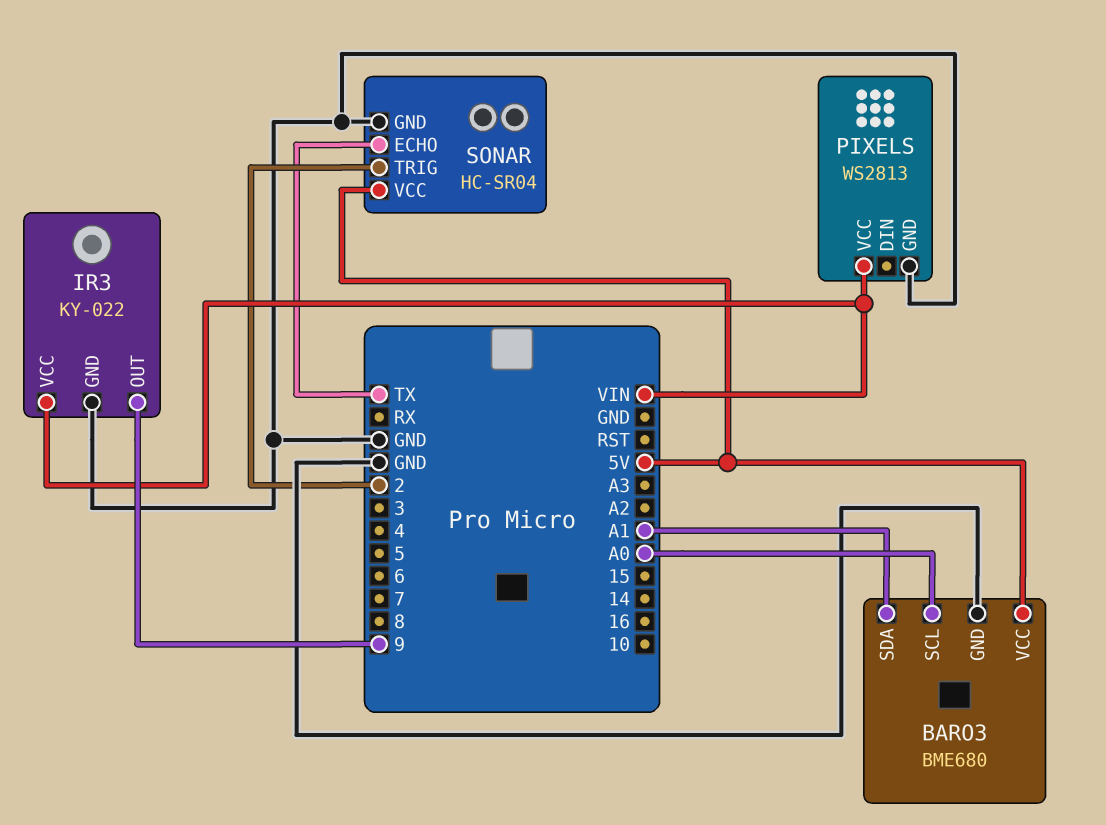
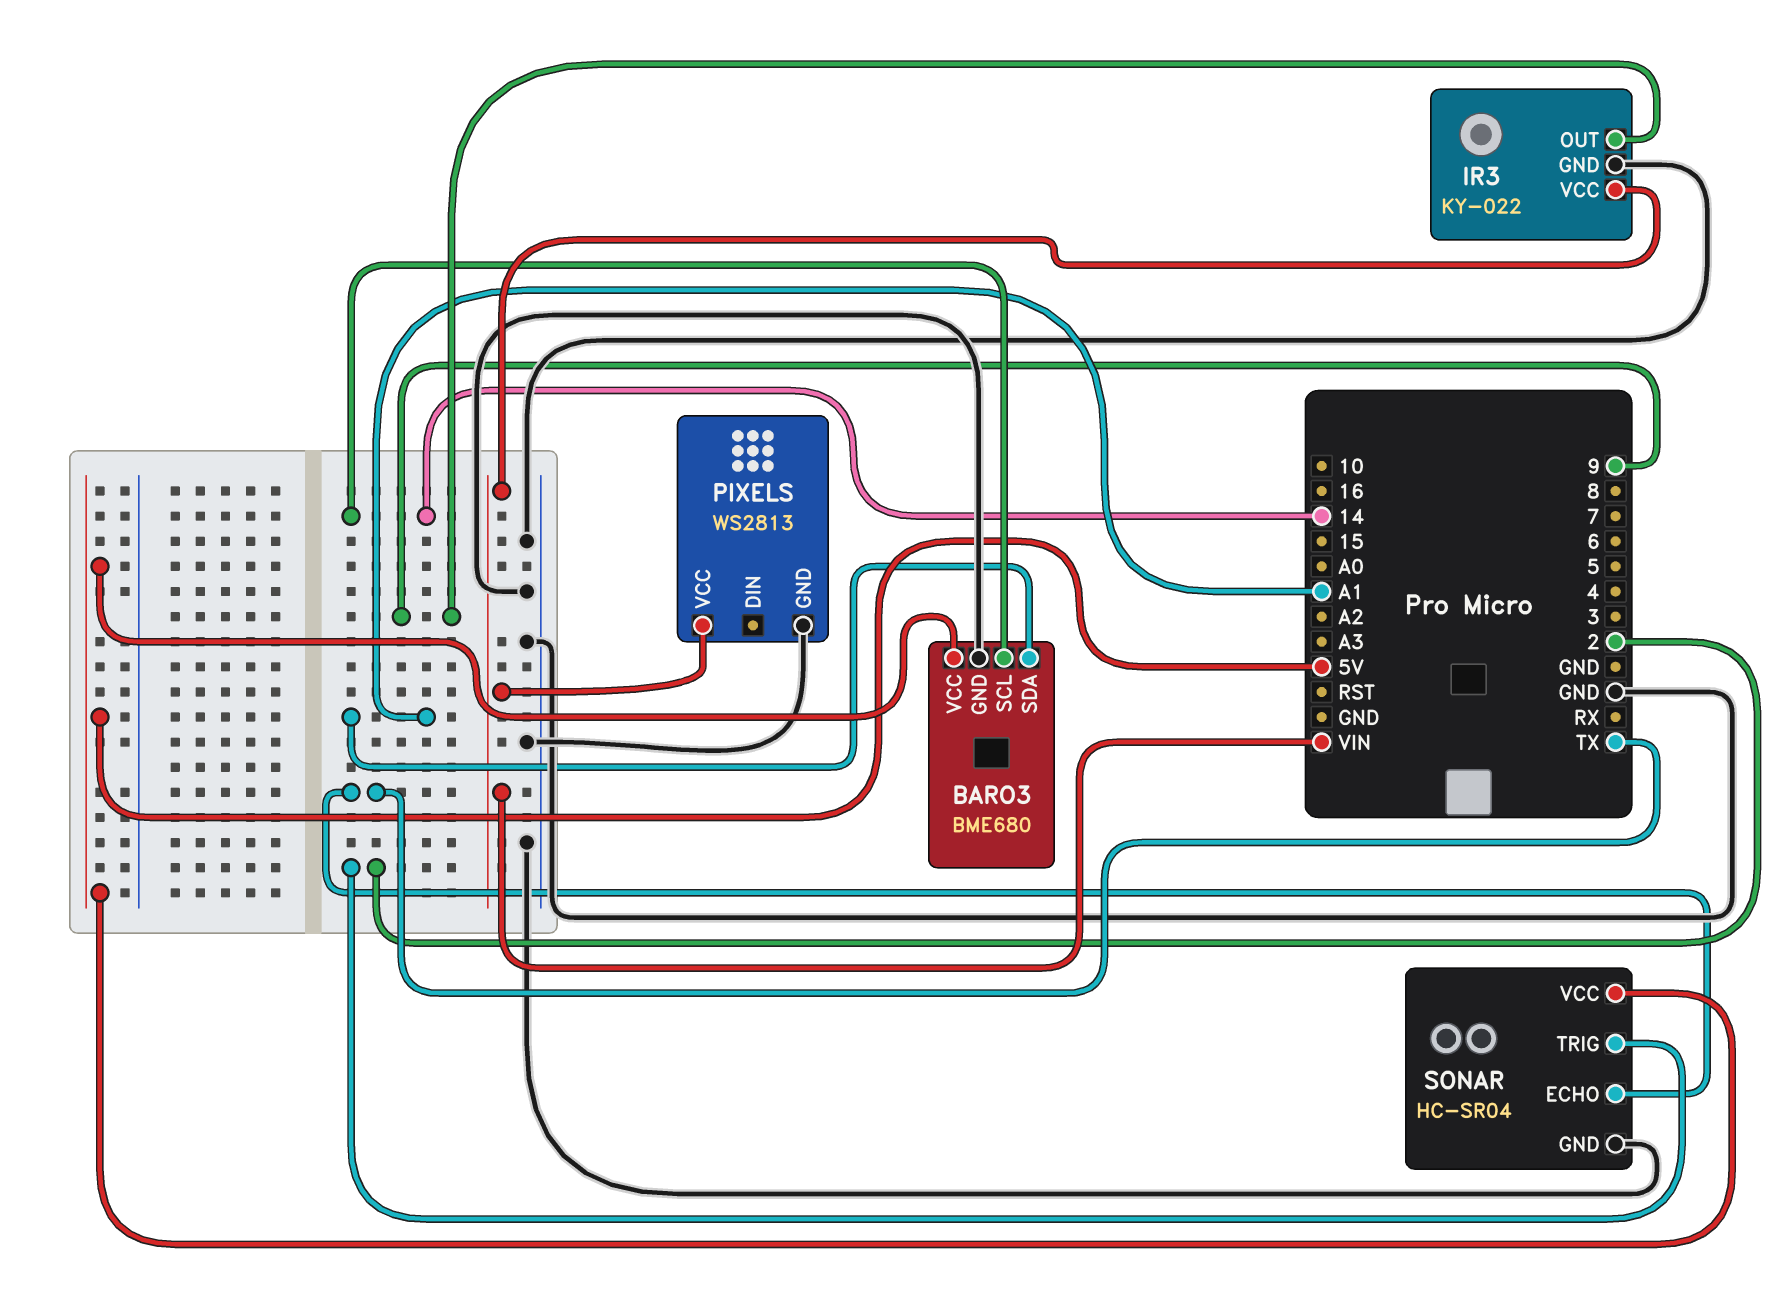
BARO3 pin SCL: A0 -> 14

